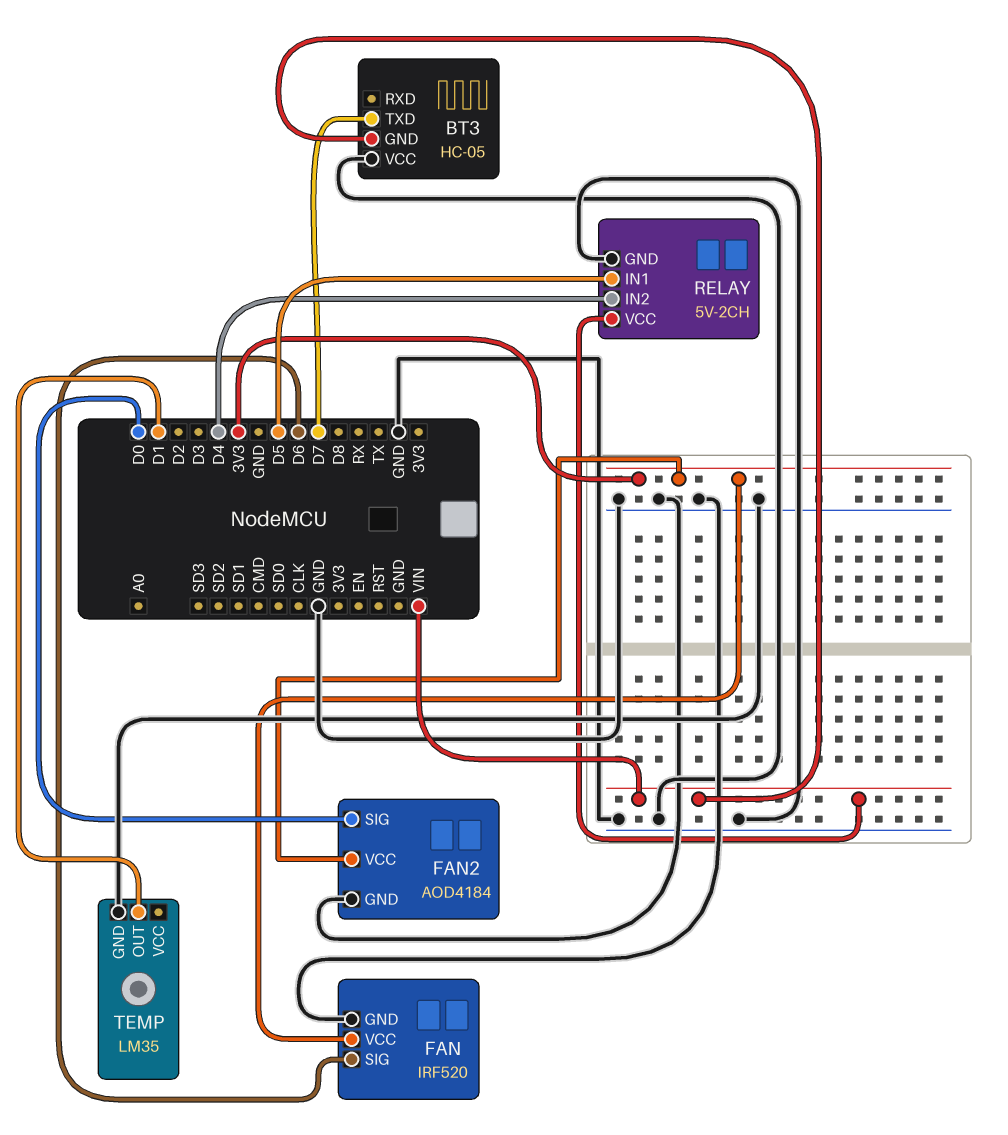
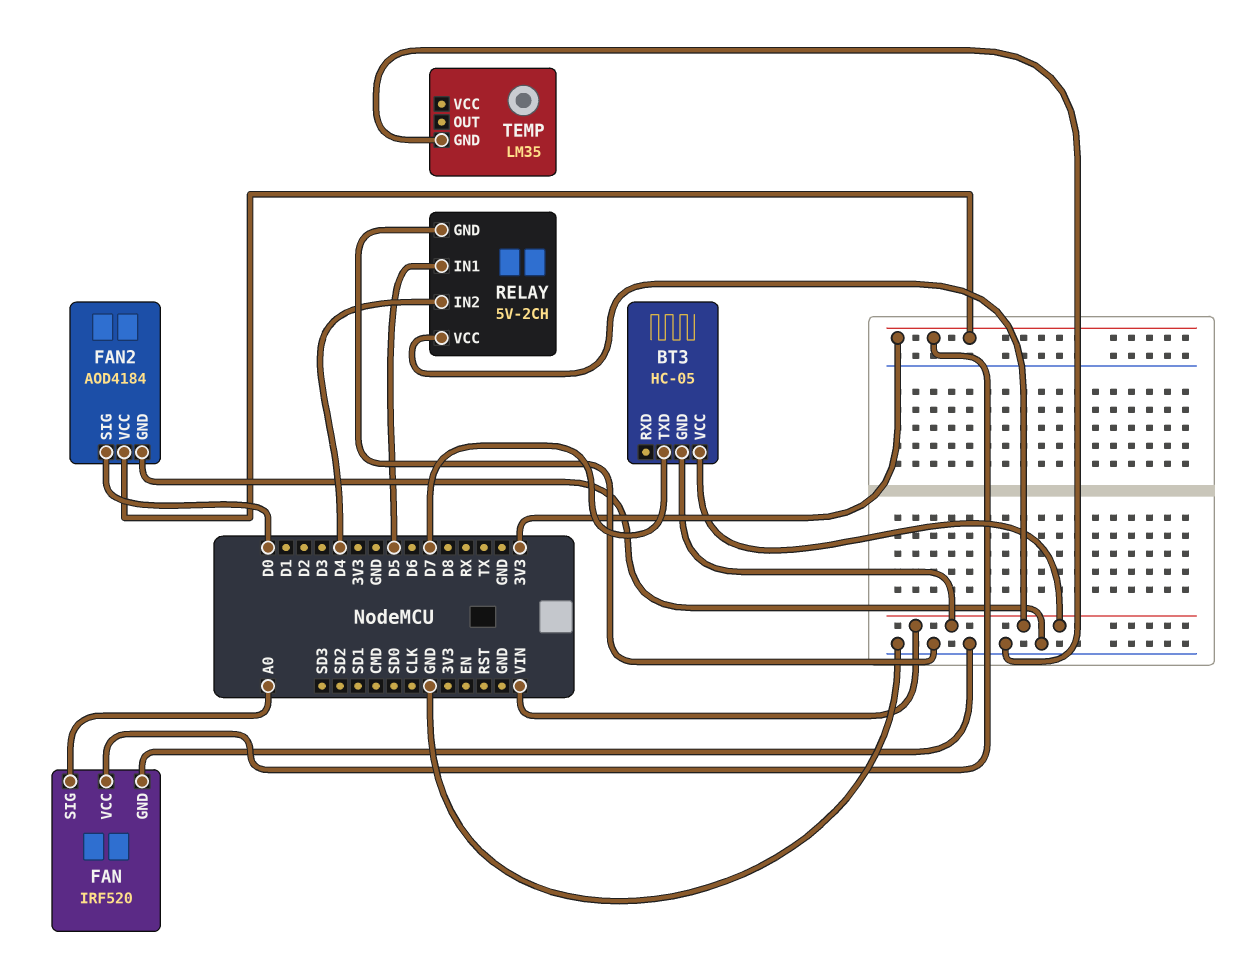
BT3 pin VCC: GND -> VIN
FAN pin SIG: D6 -> A0
TEMP pin OUT: D1 -> none

